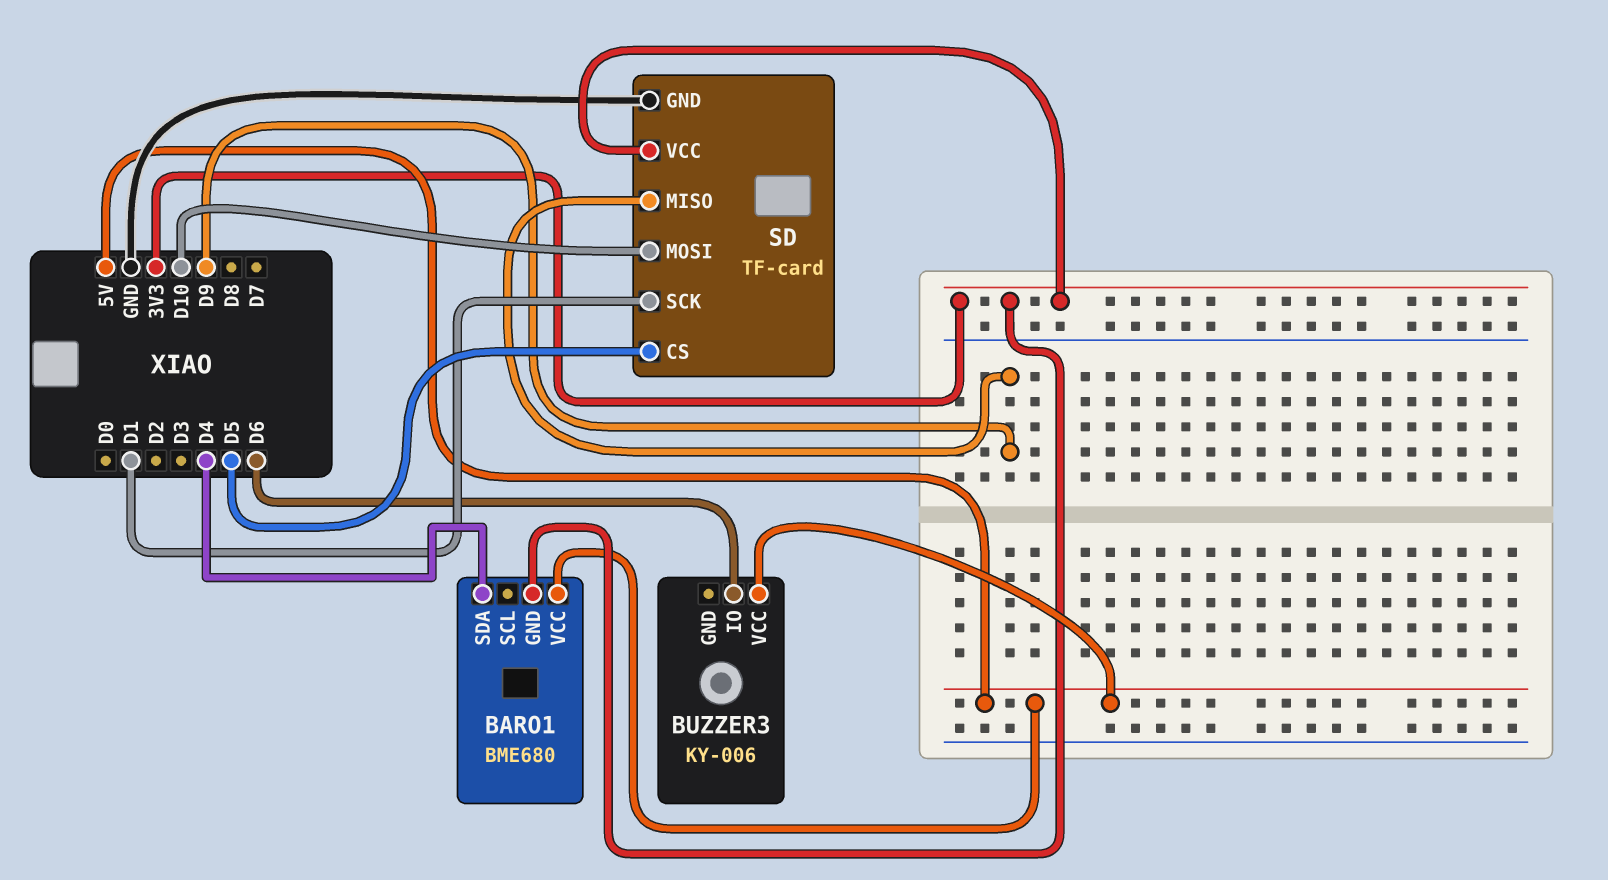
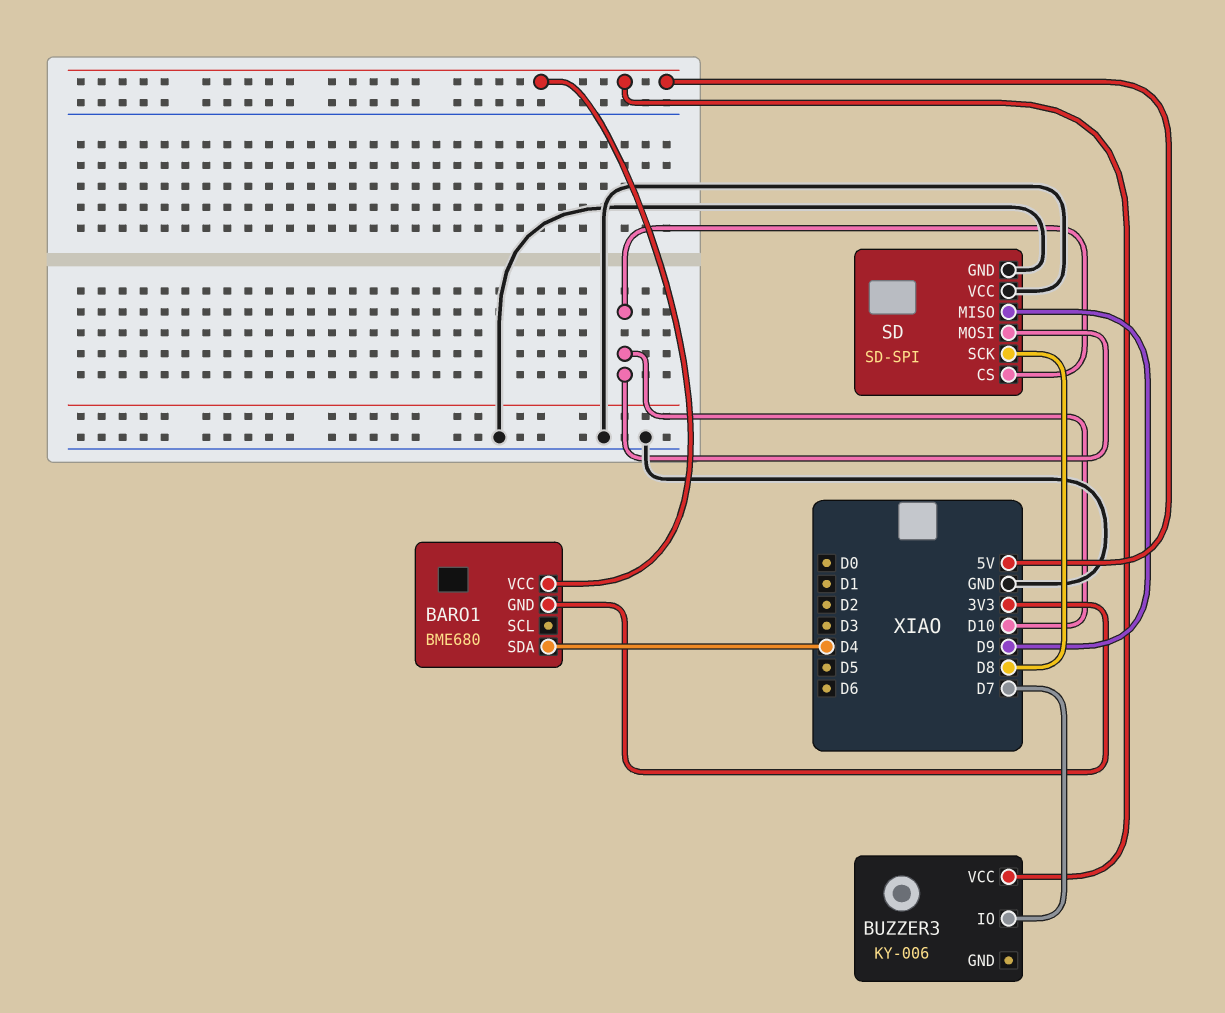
BUZZER3 pin IO: D6 -> D7
SD: TF-card -> SD-SPI
SD pin CS: D5 -> D10
SD pin SCK: D1 -> D8
SD pin VCC: 3V3 -> GND

